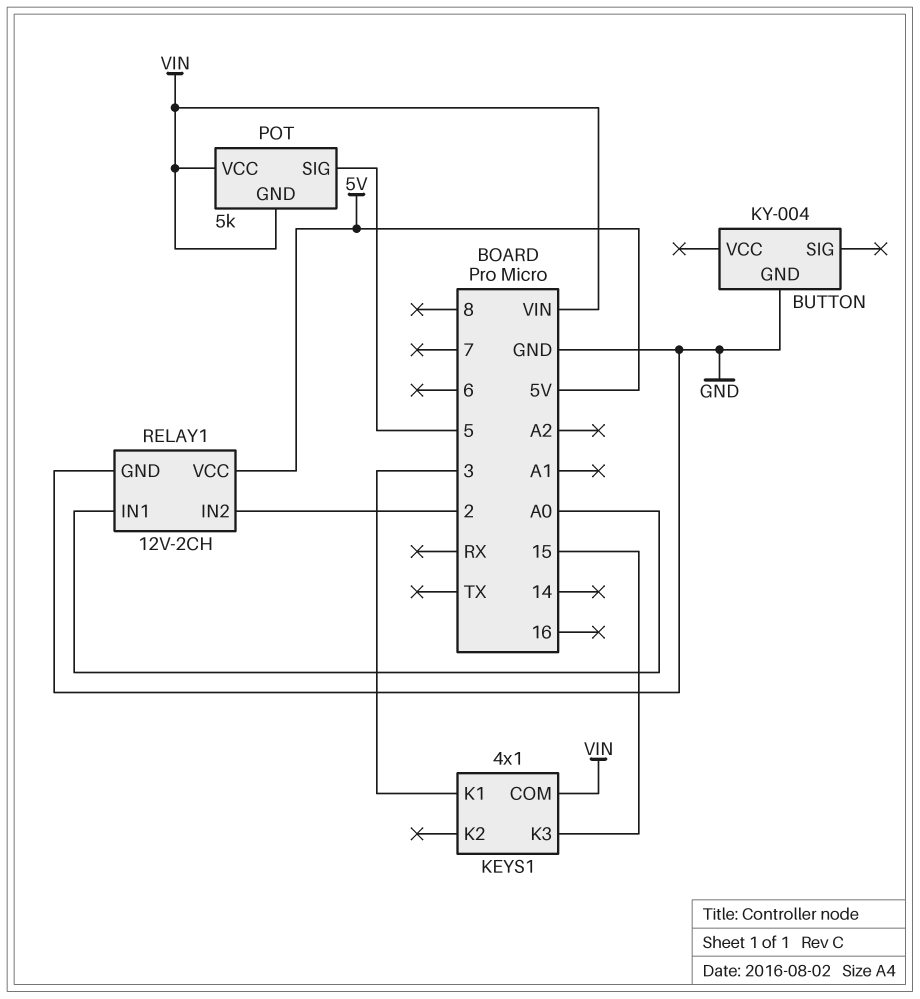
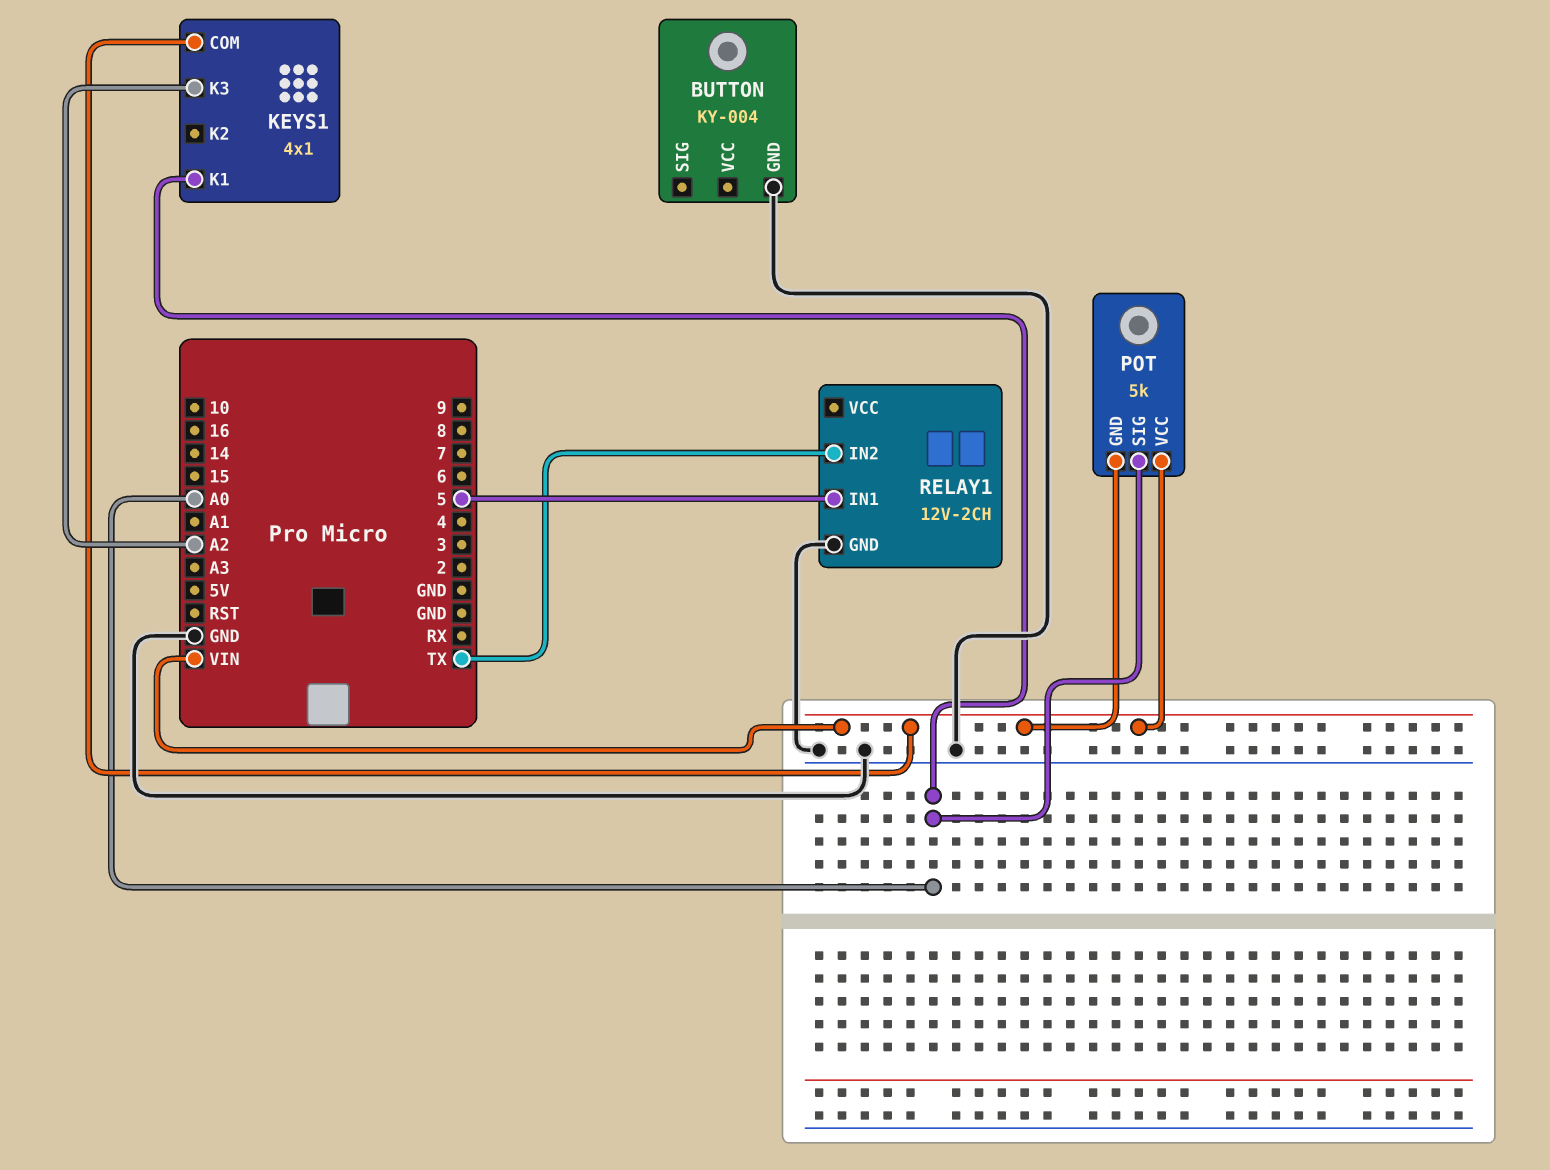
KEYS1 pin K1: 3 -> A0
KEYS1 pin K3: 15 -> A2
POT pin SIG: 5 -> A0
RELAY1 pin IN1: A0 -> 5
RELAY1 pin IN2: 2 -> TX
RELAY1 pin VCC: 5V -> none

